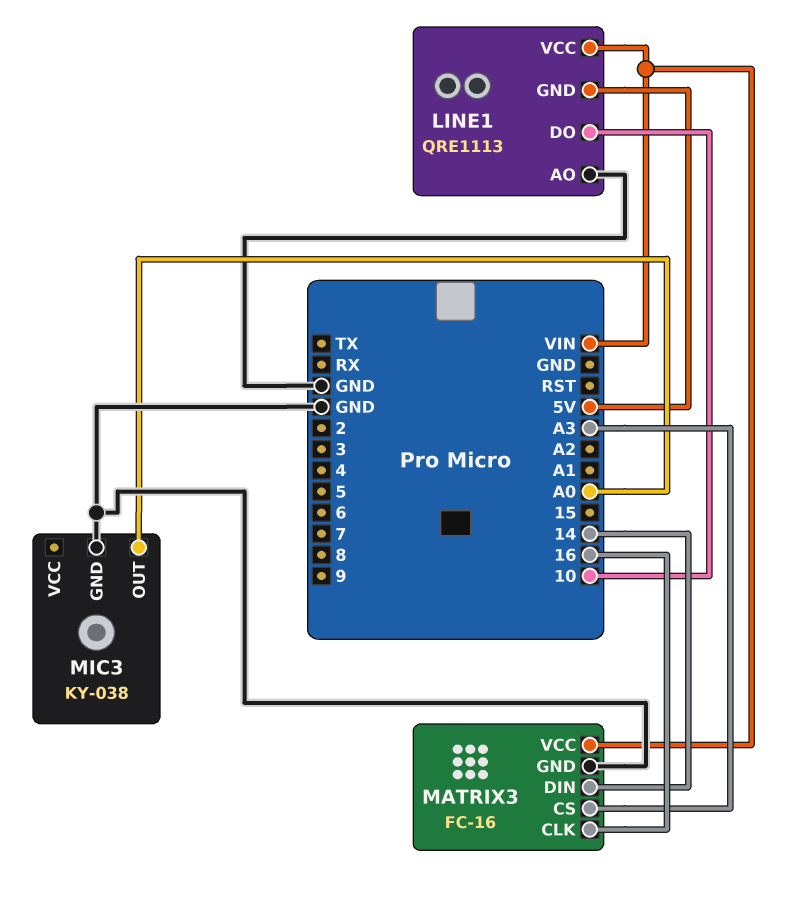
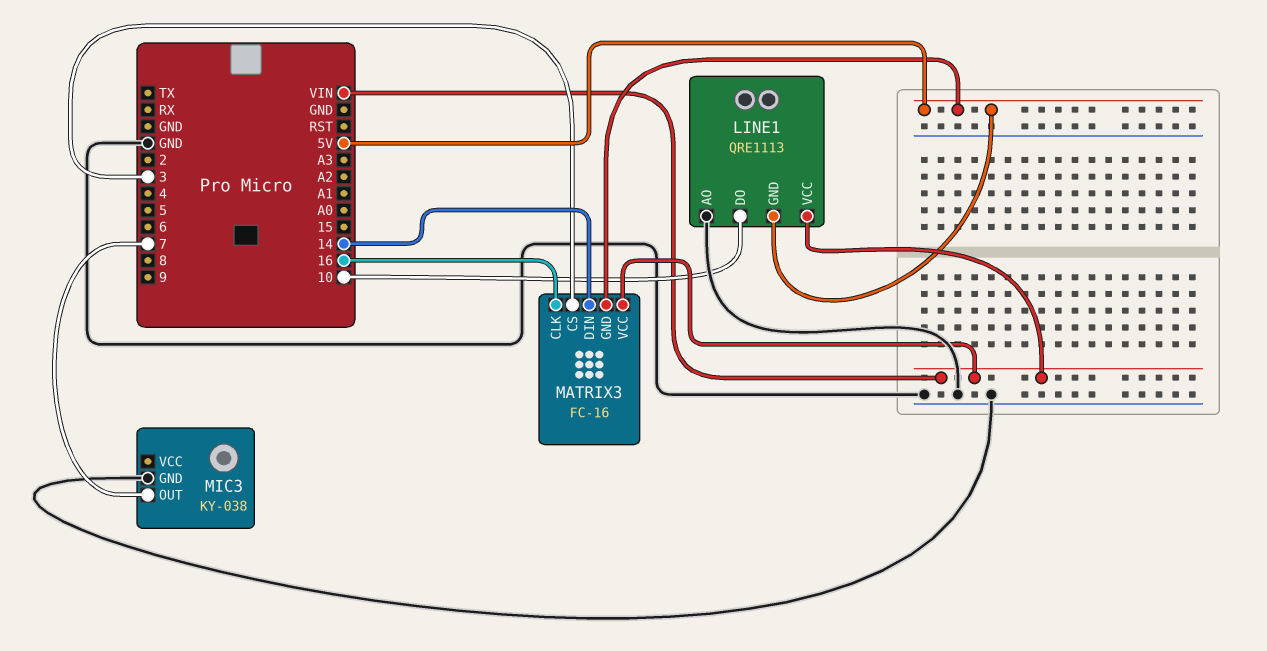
MATRIX3 pin CS: A3 -> 3
MATRIX3 pin GND: GND -> 5V
MIC3 pin OUT: A0 -> 7

